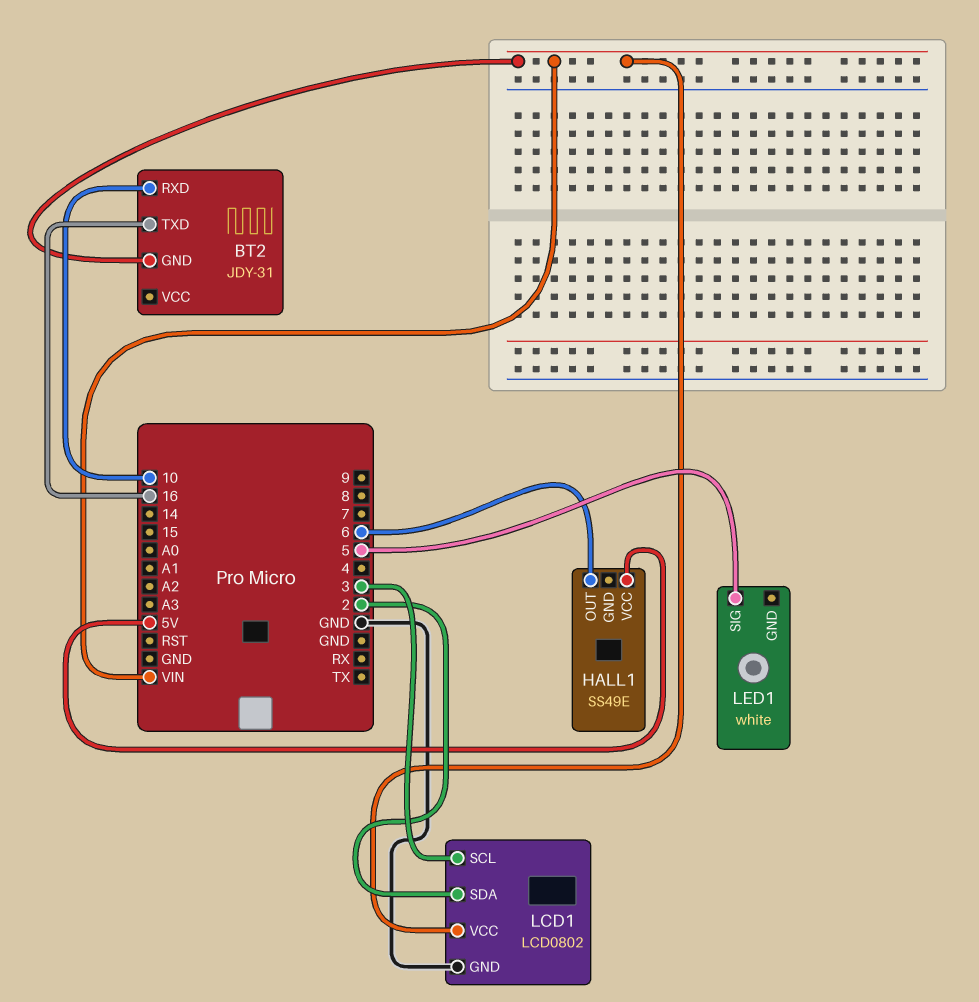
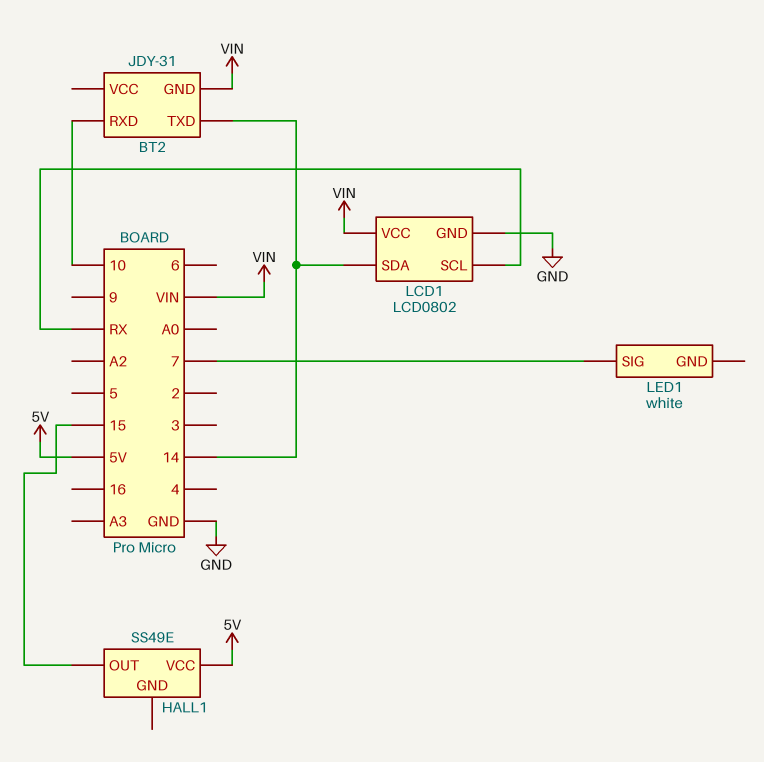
BT2 pin TXD: 16 -> 14
HALL1 pin OUT: 6 -> 15
LCD1 pin SCL: 3 -> RX
LCD1 pin SDA: 2 -> 14
LED1 pin SIG: 5 -> 7

